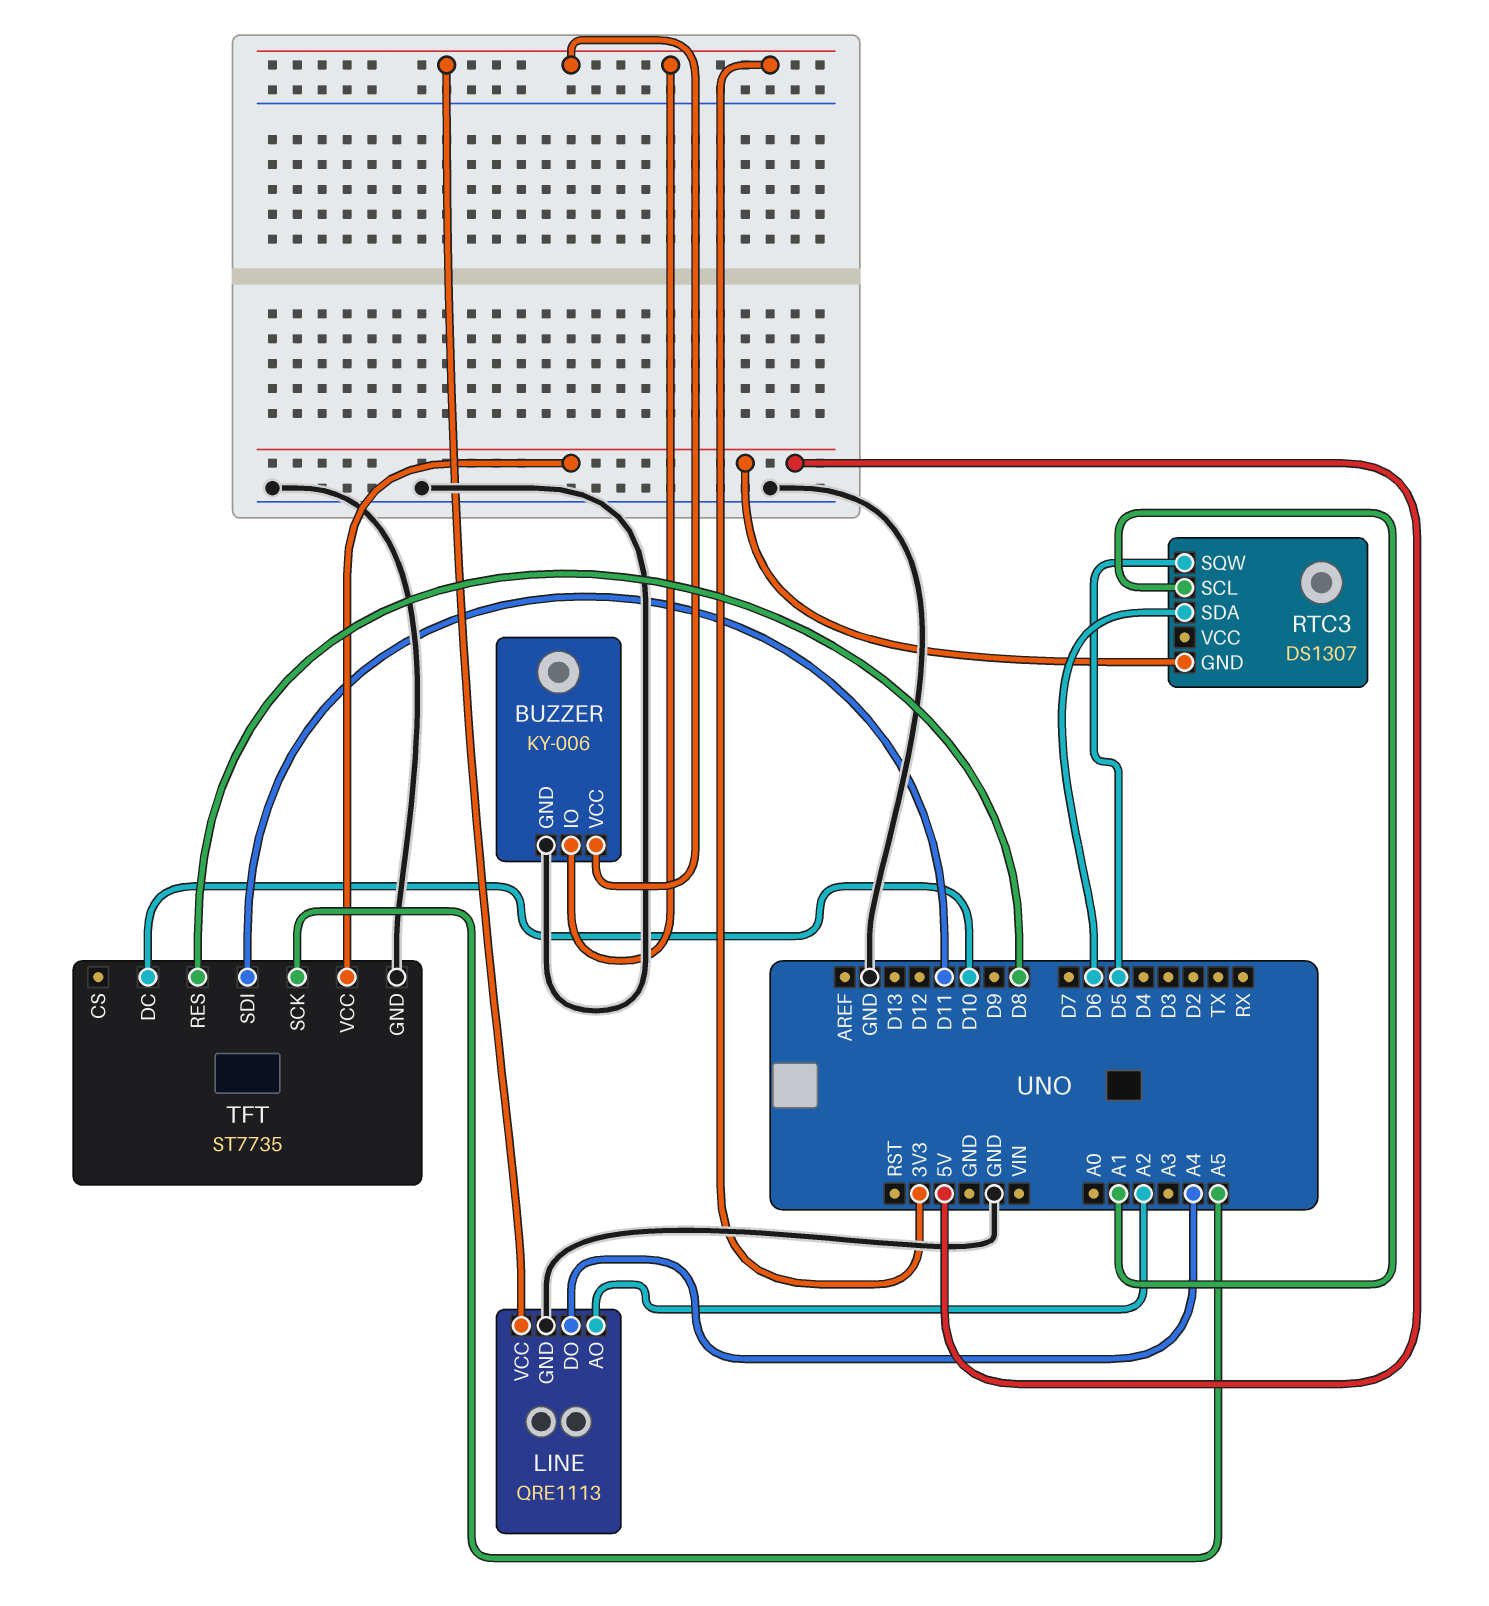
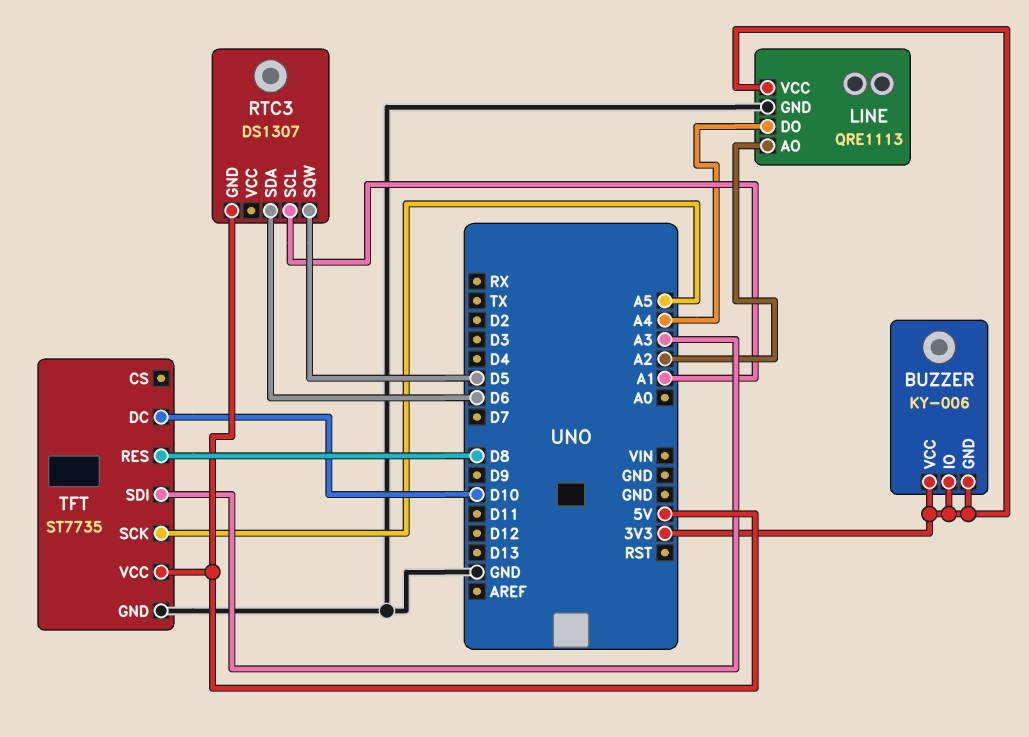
BUZZER pin GND: GND -> 3V3
TFT pin SDI: D11 -> A3

